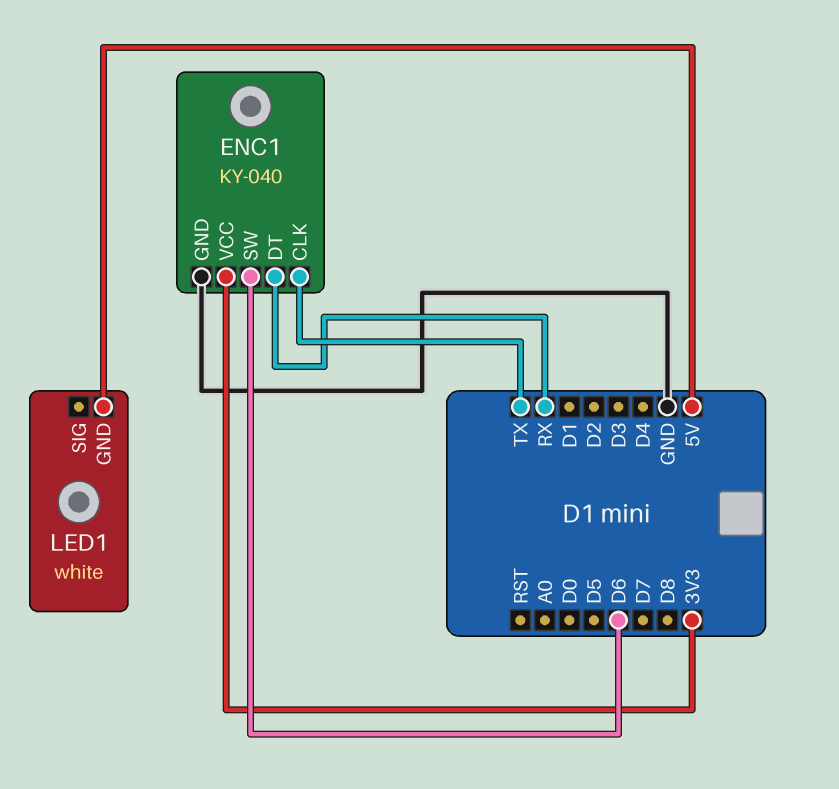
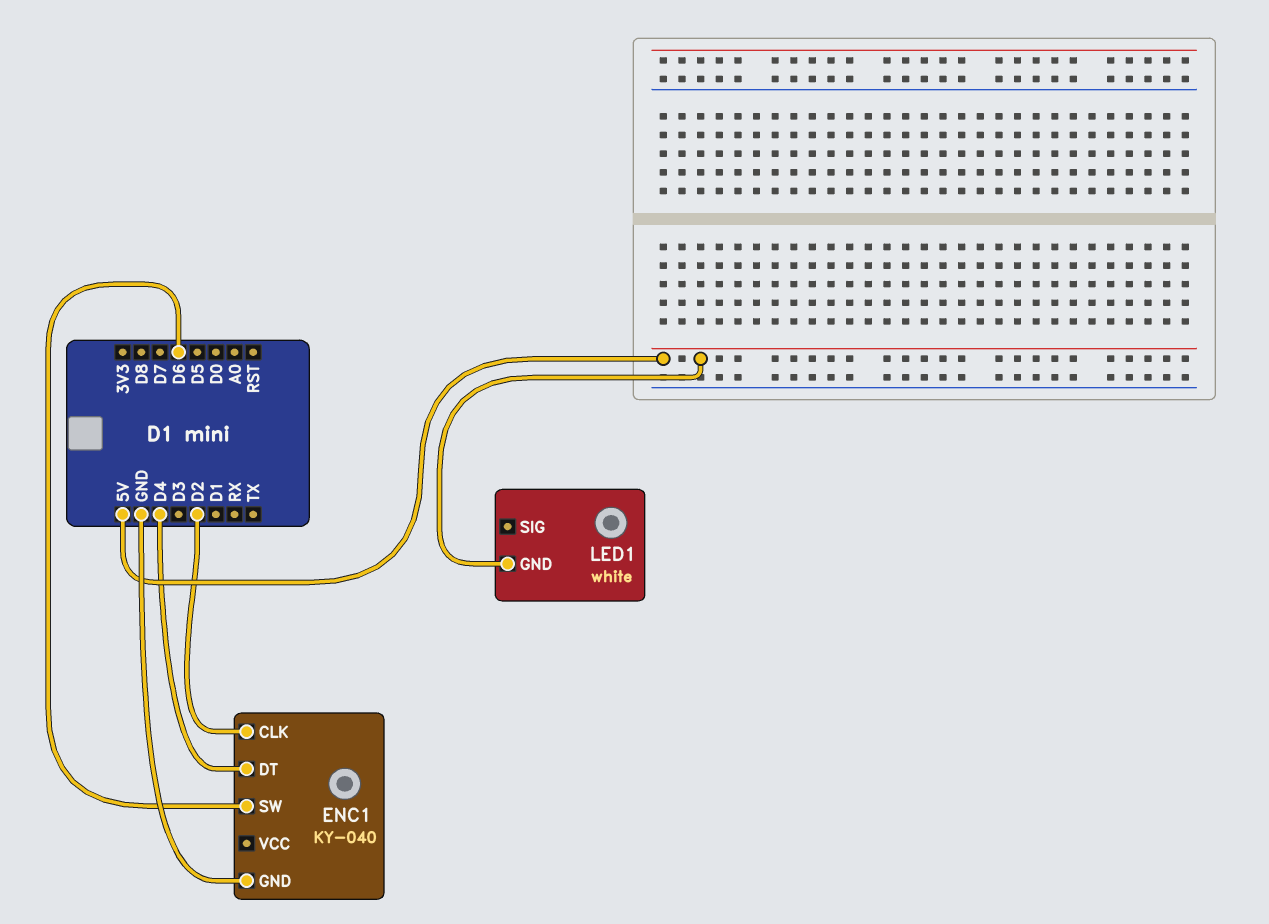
ENC1 pin CLK: TX -> D2
ENC1 pin DT: RX -> D4
ENC1 pin VCC: 3V3 -> none

